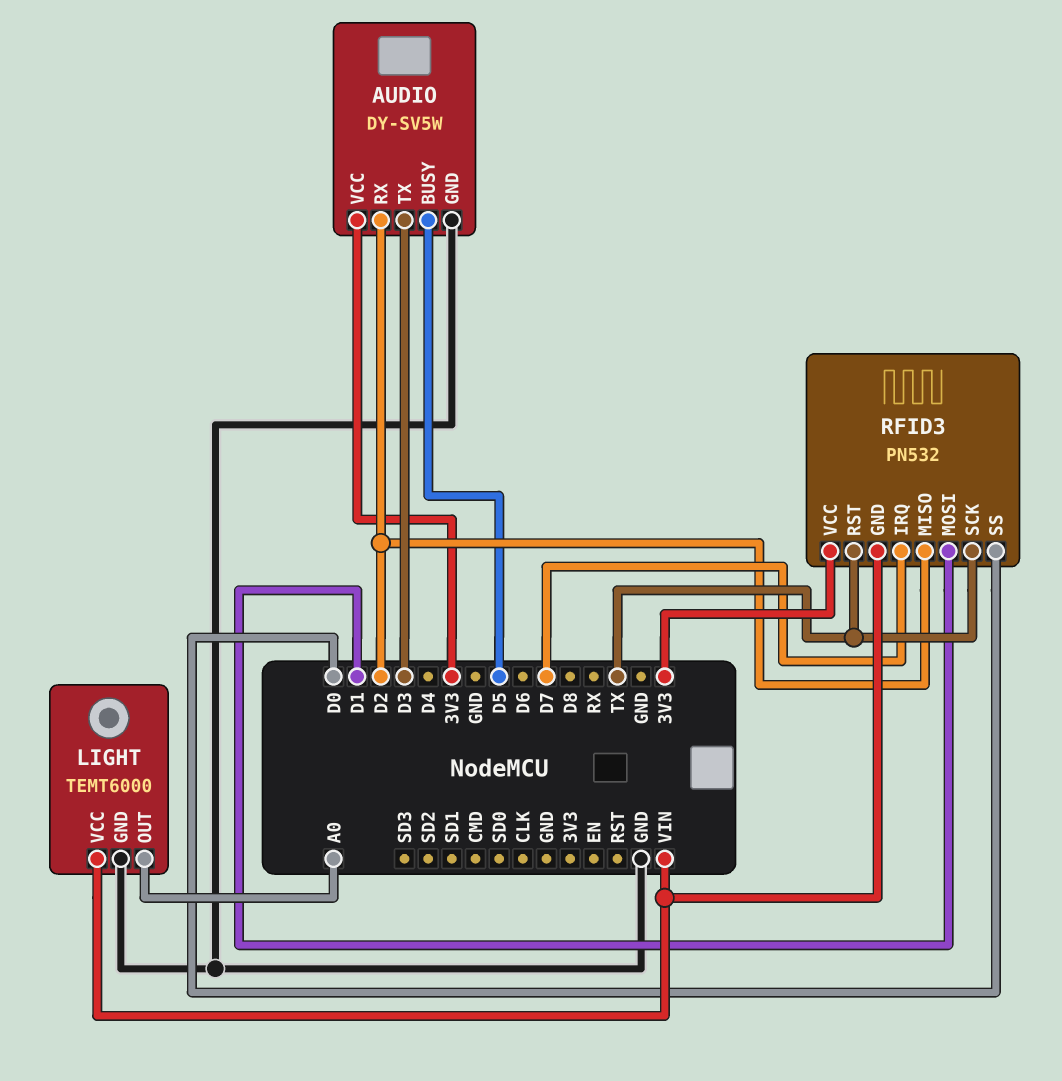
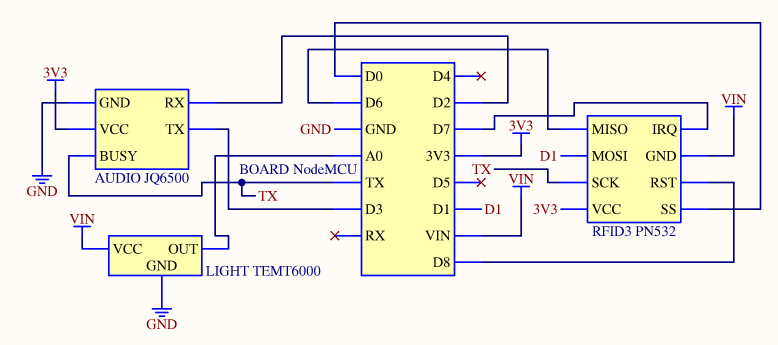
AUDIO: DY-SV5W -> JQ6500
AUDIO pin BUSY: D5 -> TX
RFID3 pin MISO: D2 -> D6
RFID3 pin RST: TX -> D8

